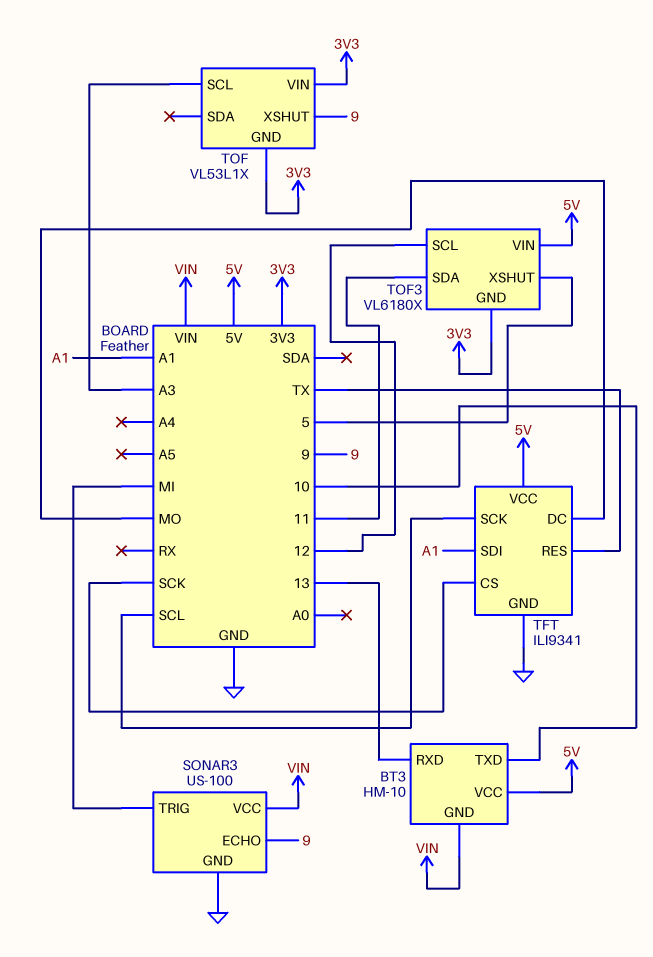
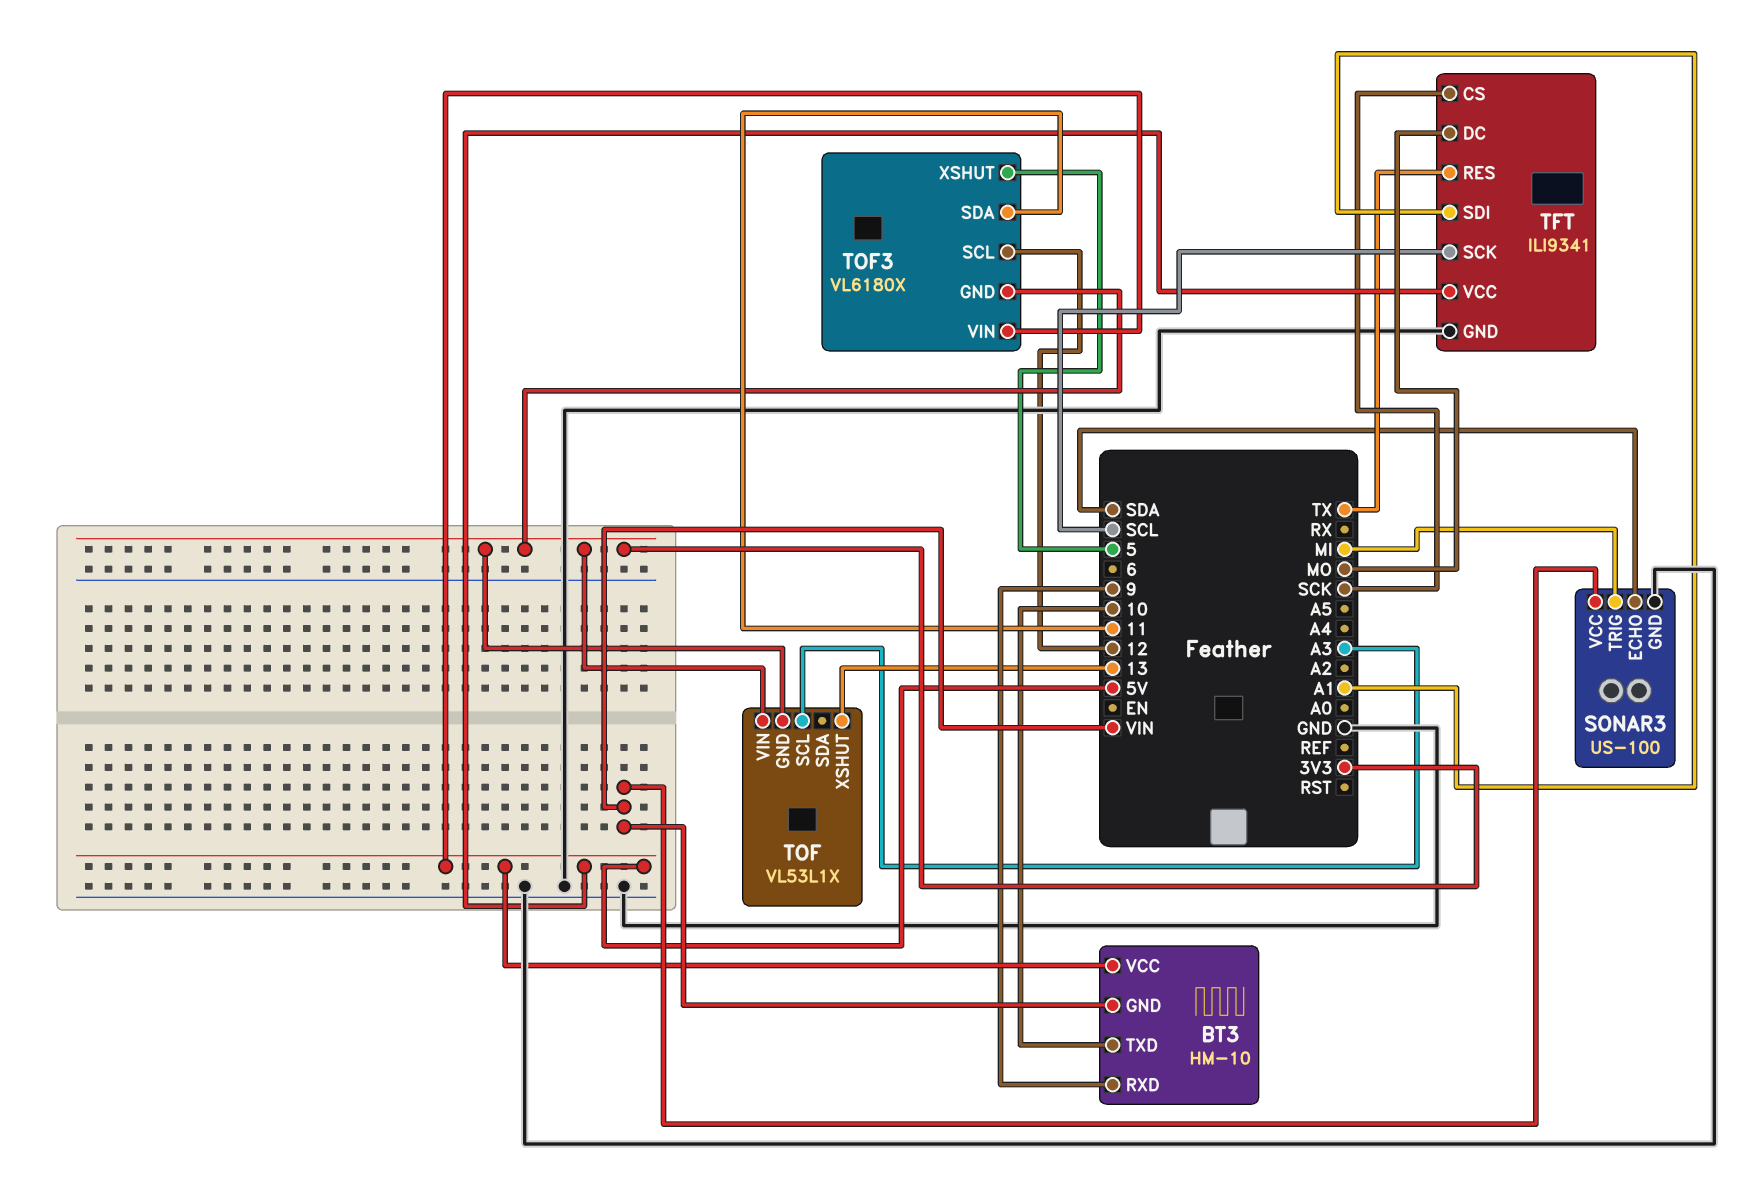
BT3 pin RXD: 13 -> 9
SONAR3 pin ECHO: 9 -> SDA
TOF pin XSHUT: 9 -> 13

